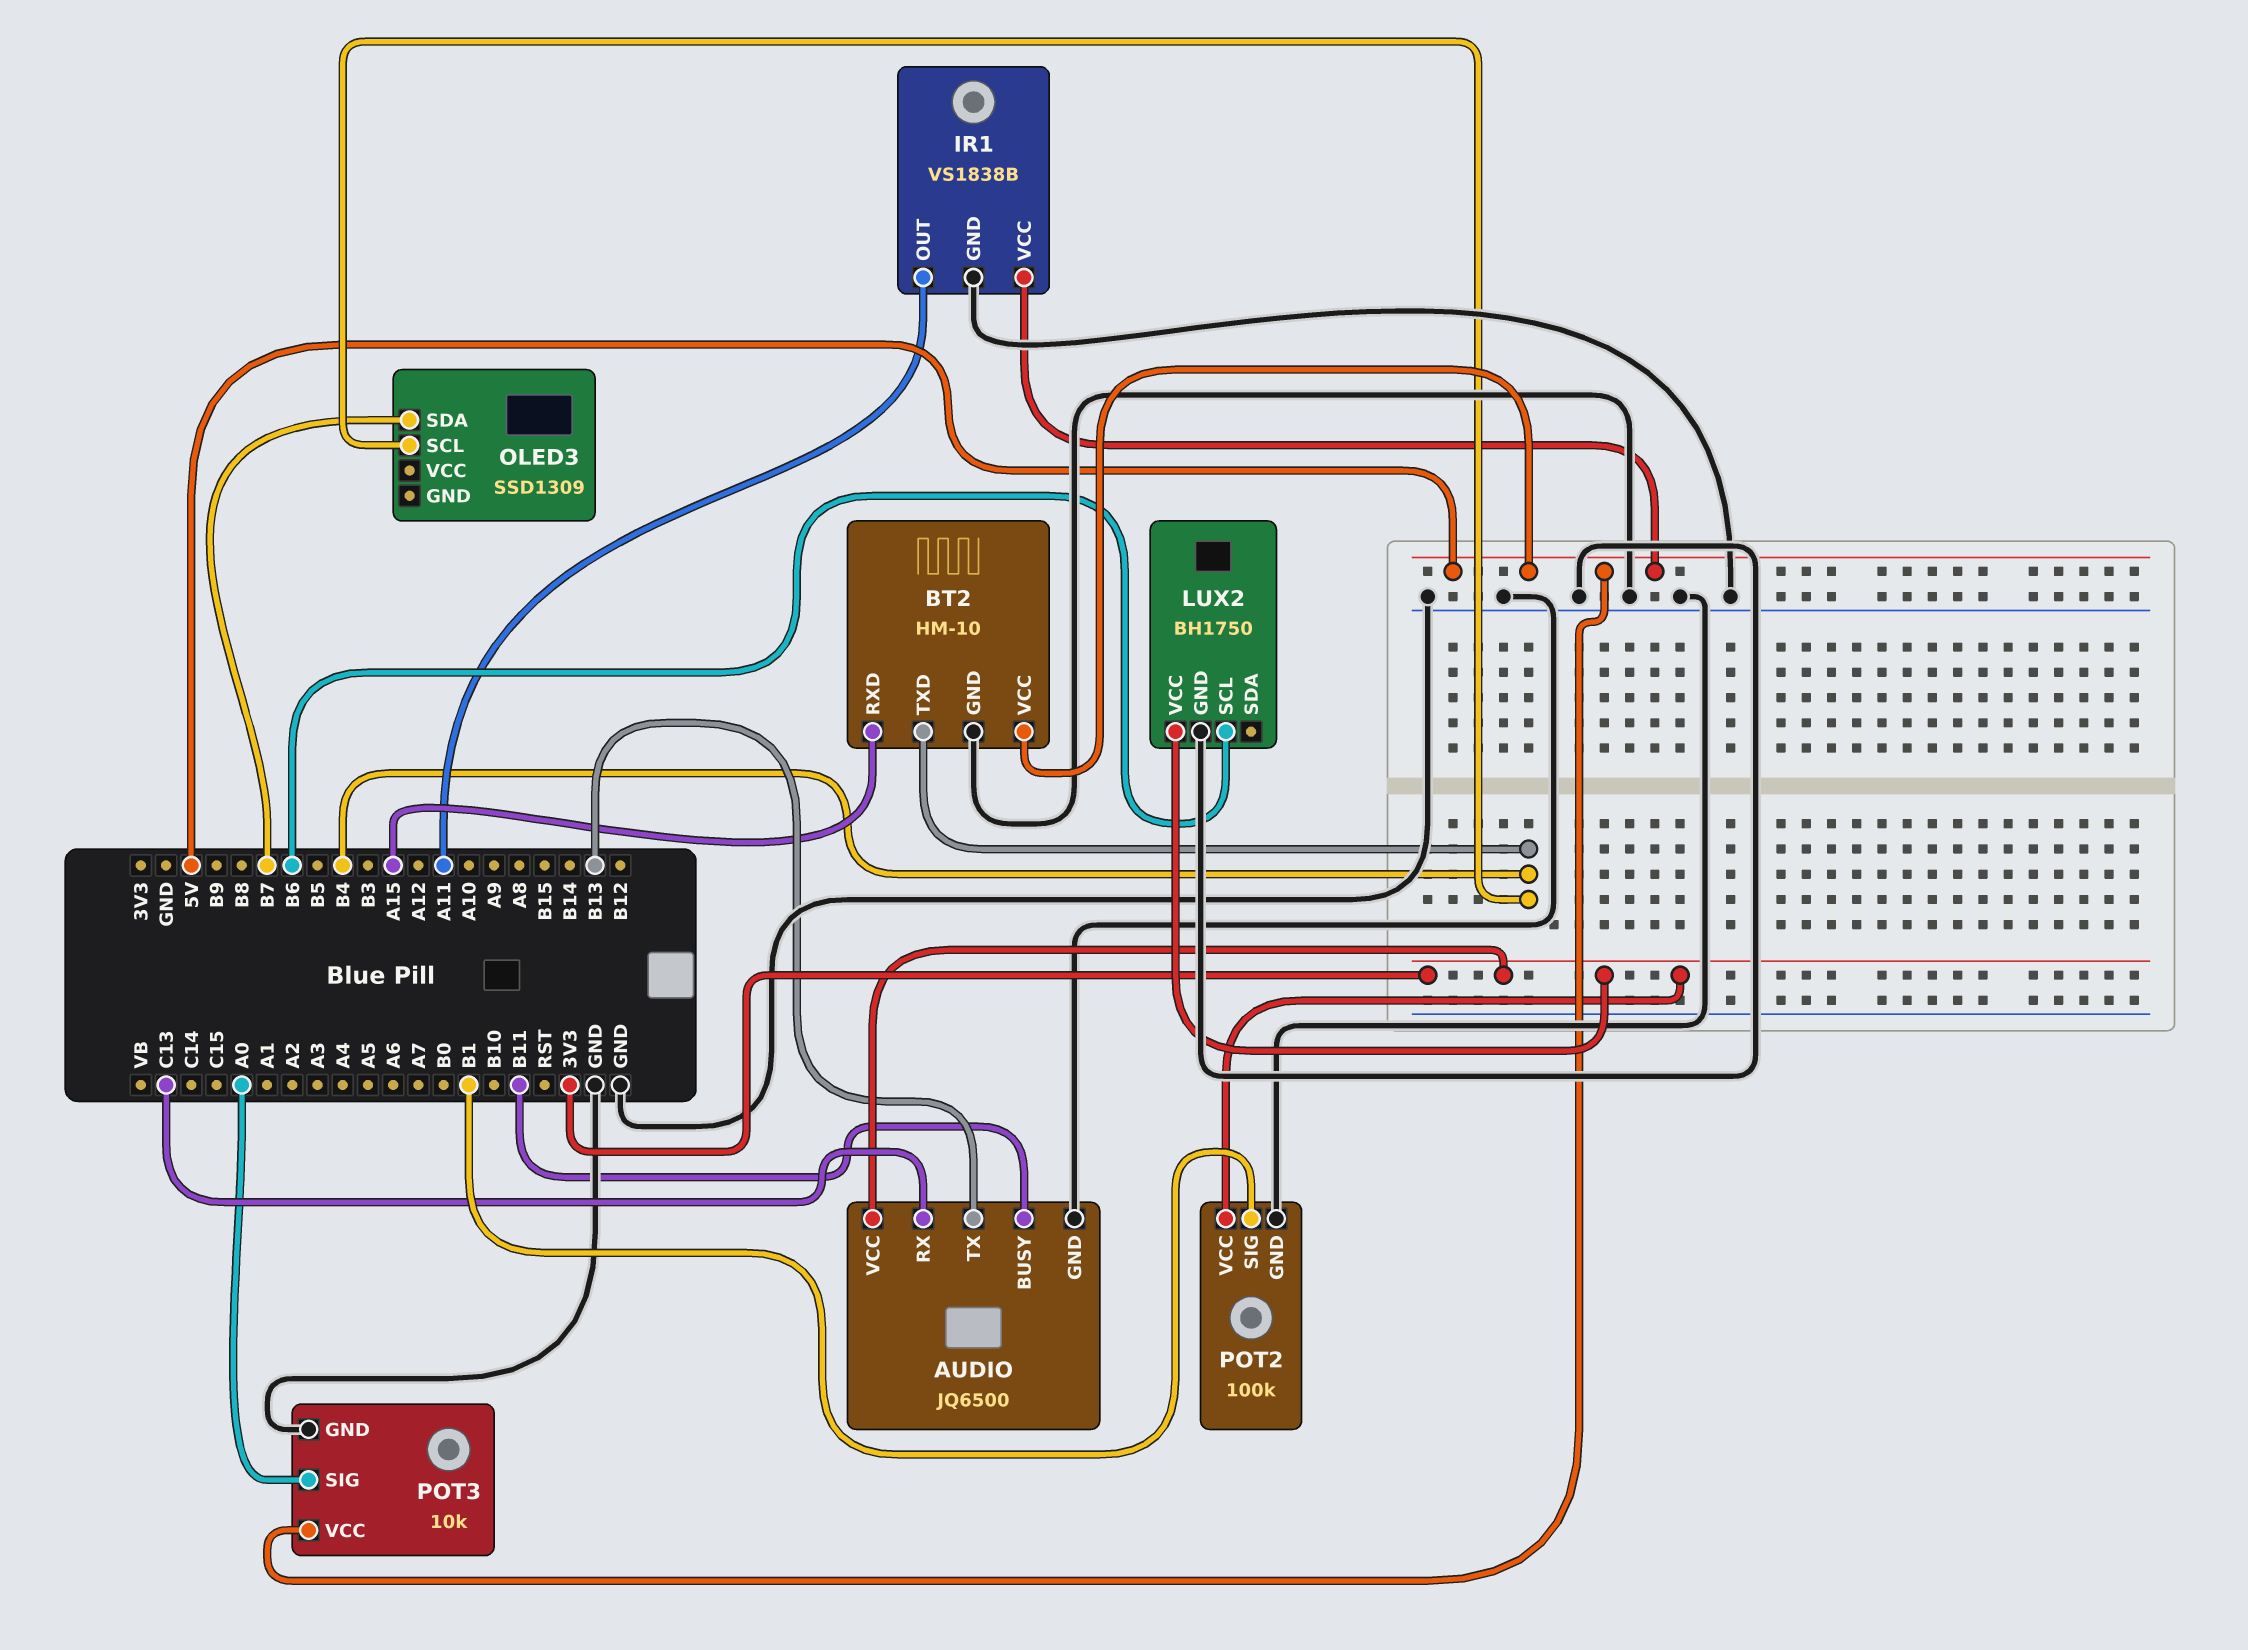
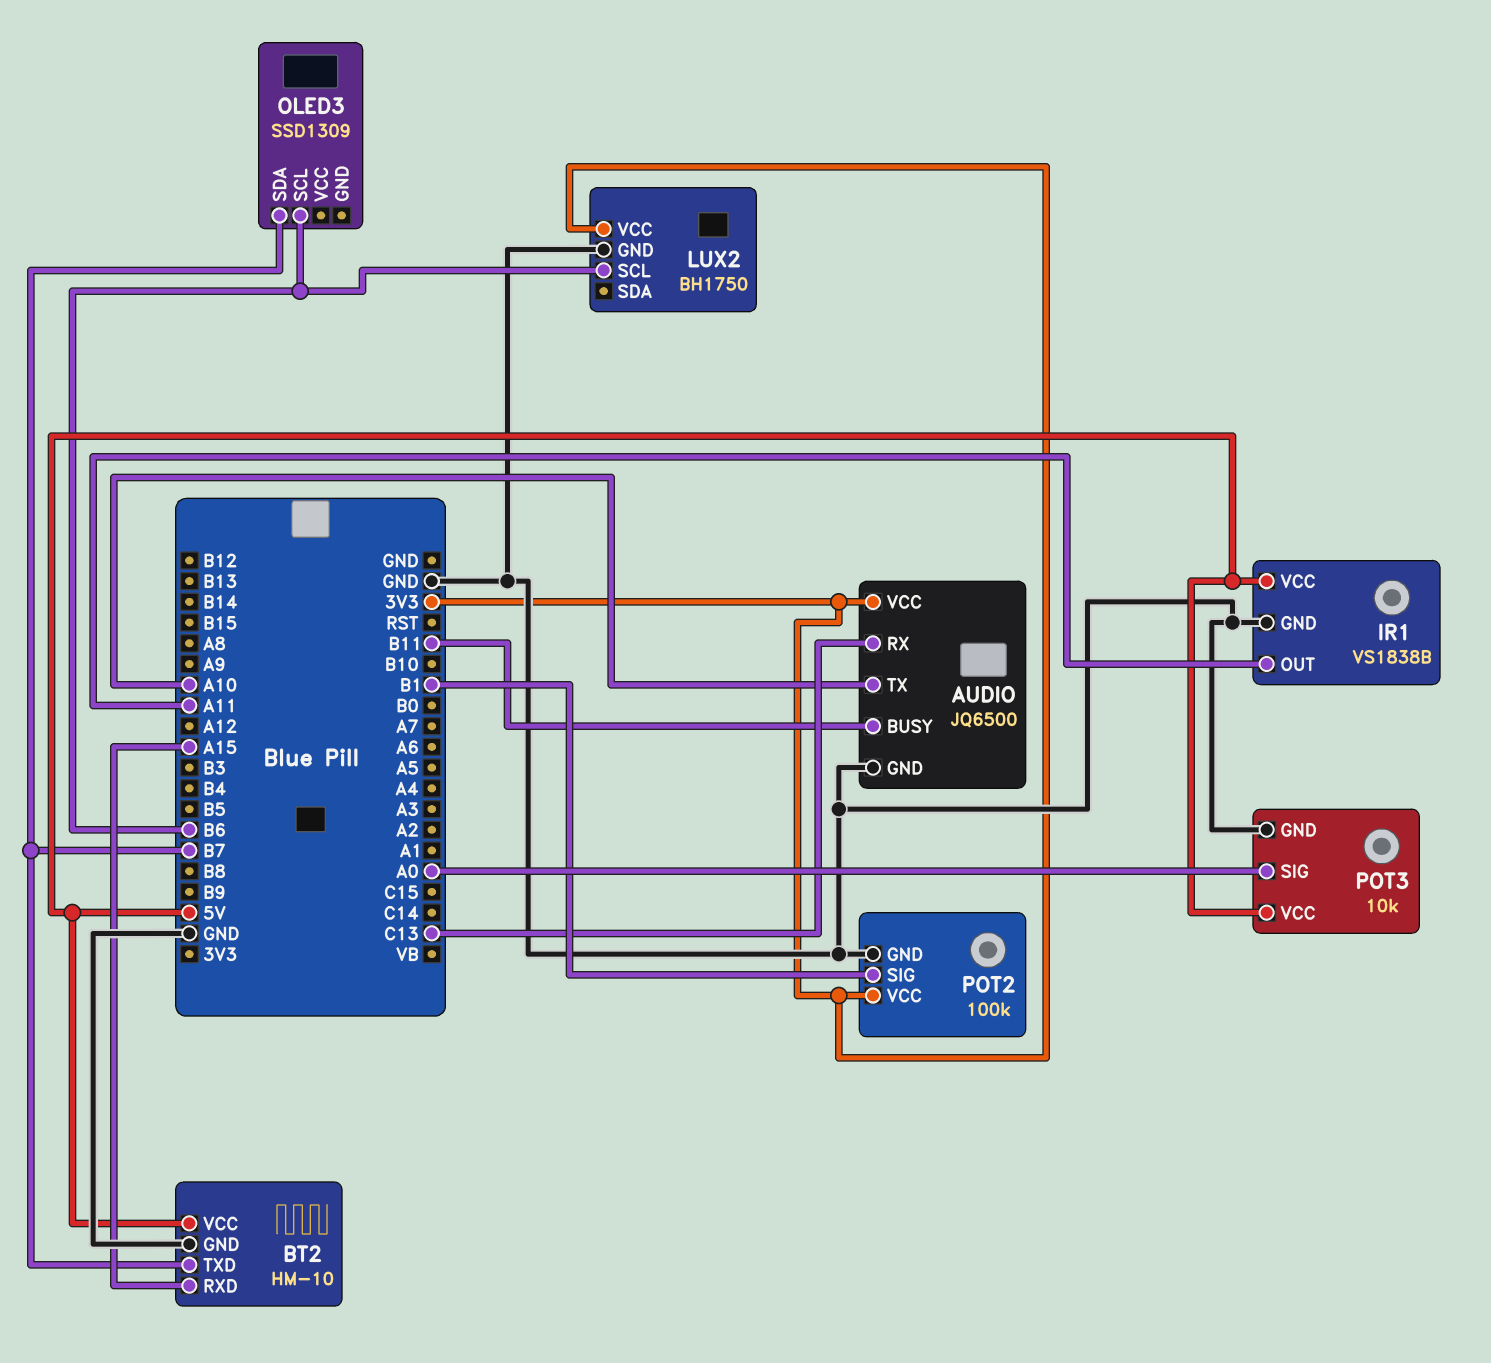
AUDIO pin TX: B13 -> A10
BT2 pin TXD: B4 -> B7
OLED3 pin SCL: B4 -> B6

